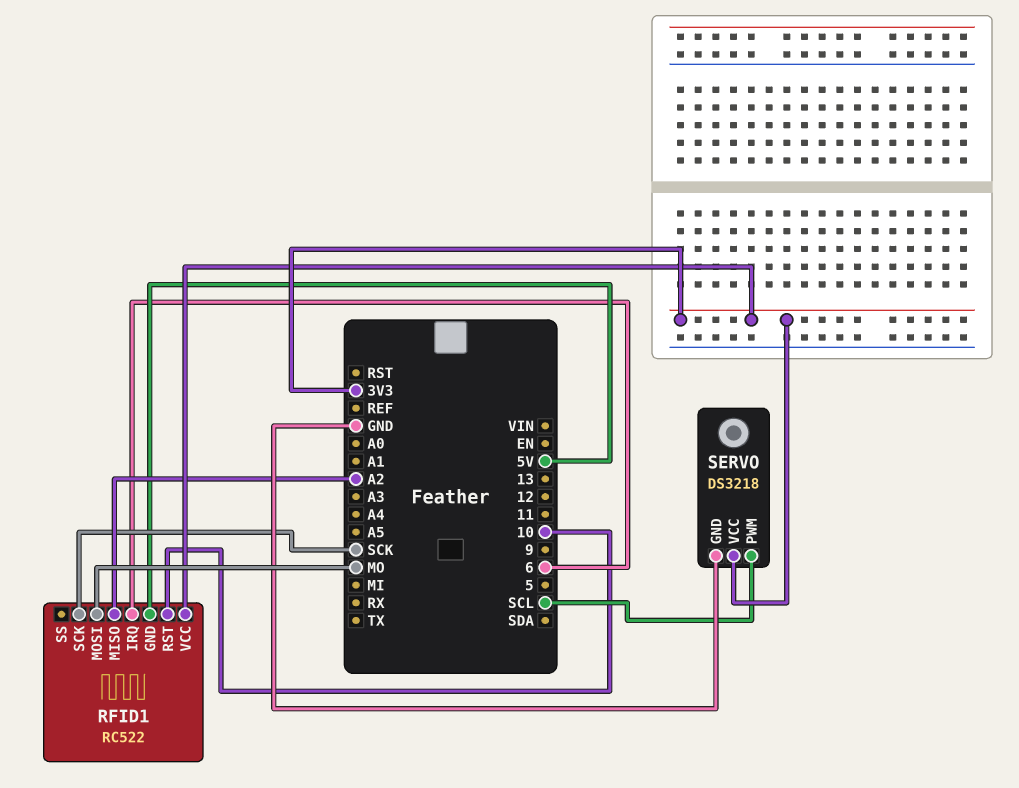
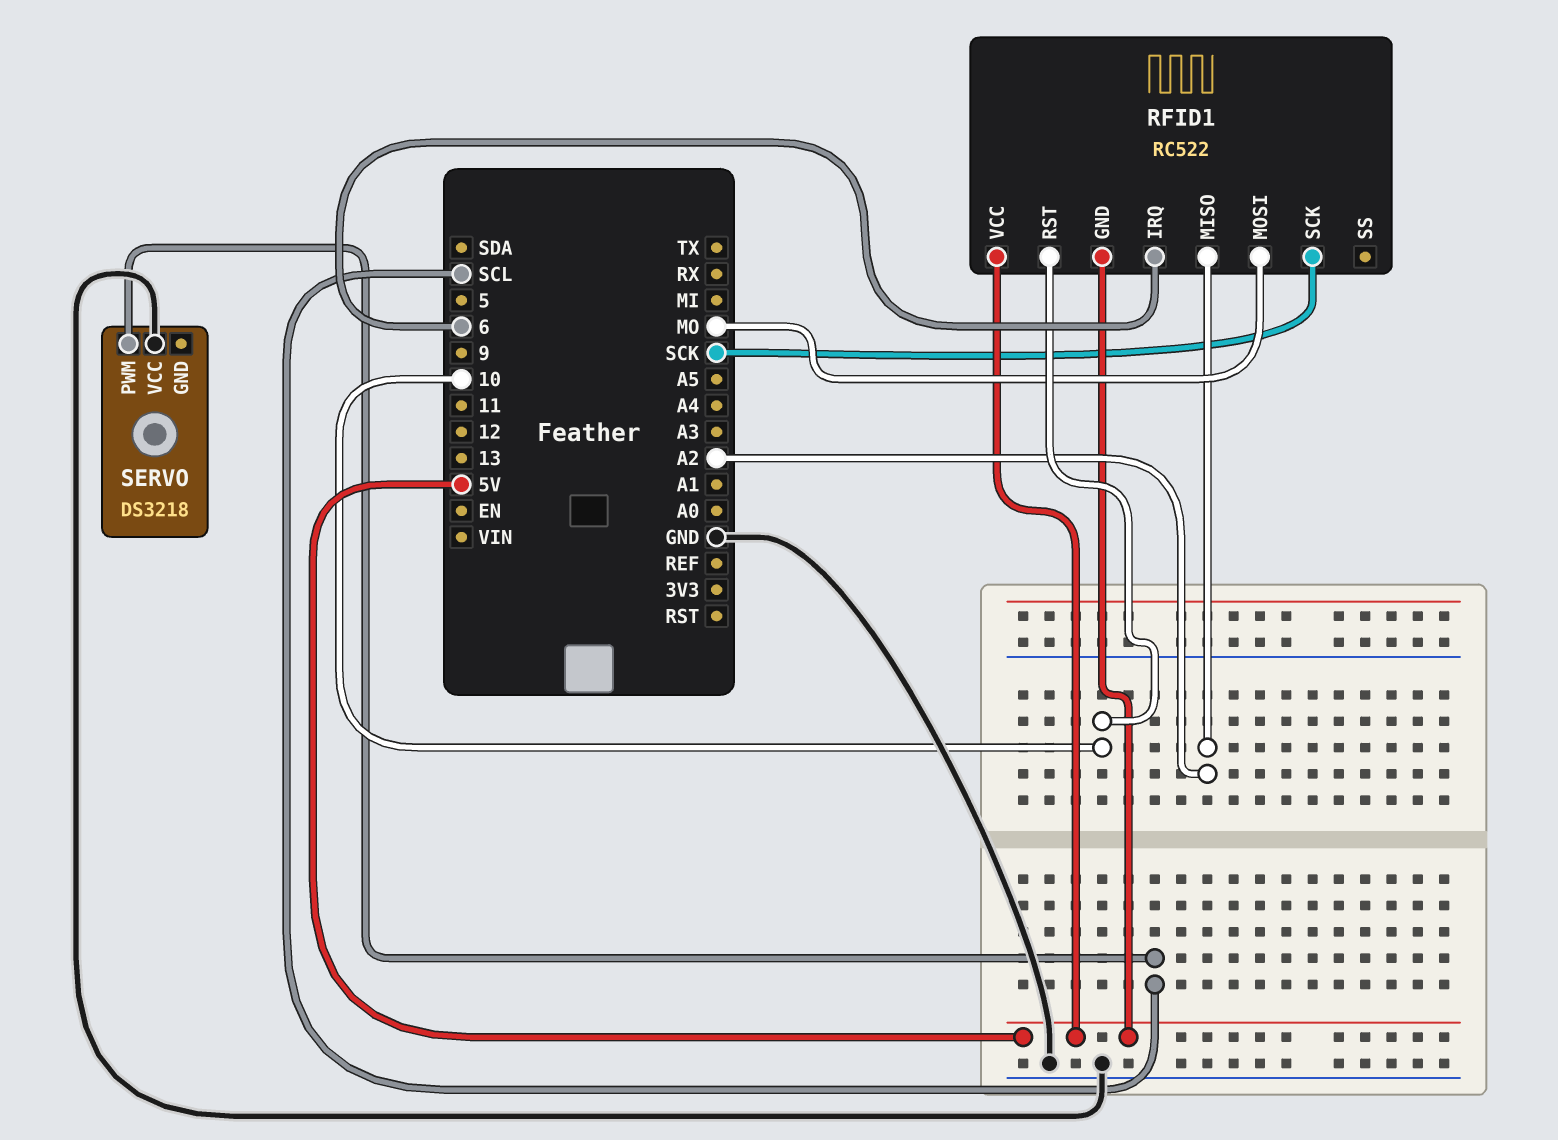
RFID1 pin VCC: 3V3 -> 5V
SERVO pin GND: GND -> none
SERVO pin VCC: 3V3 -> GND

